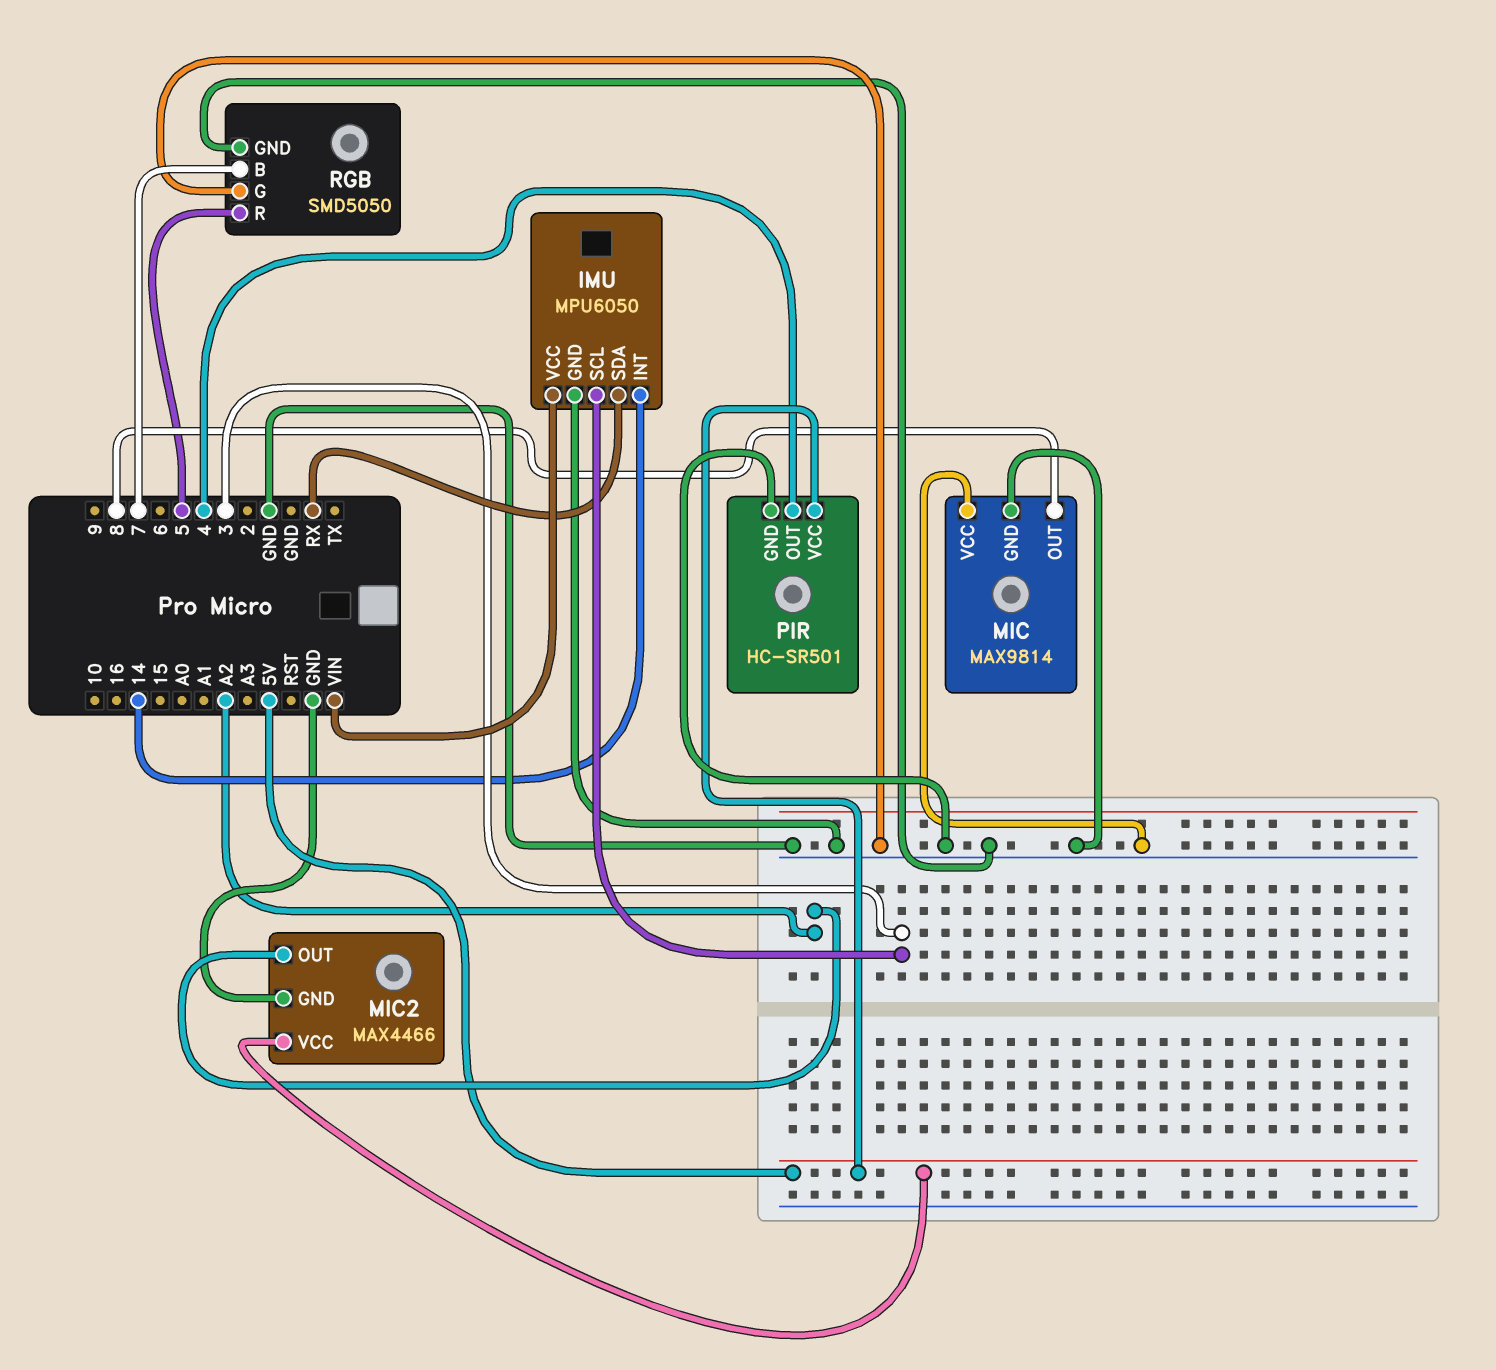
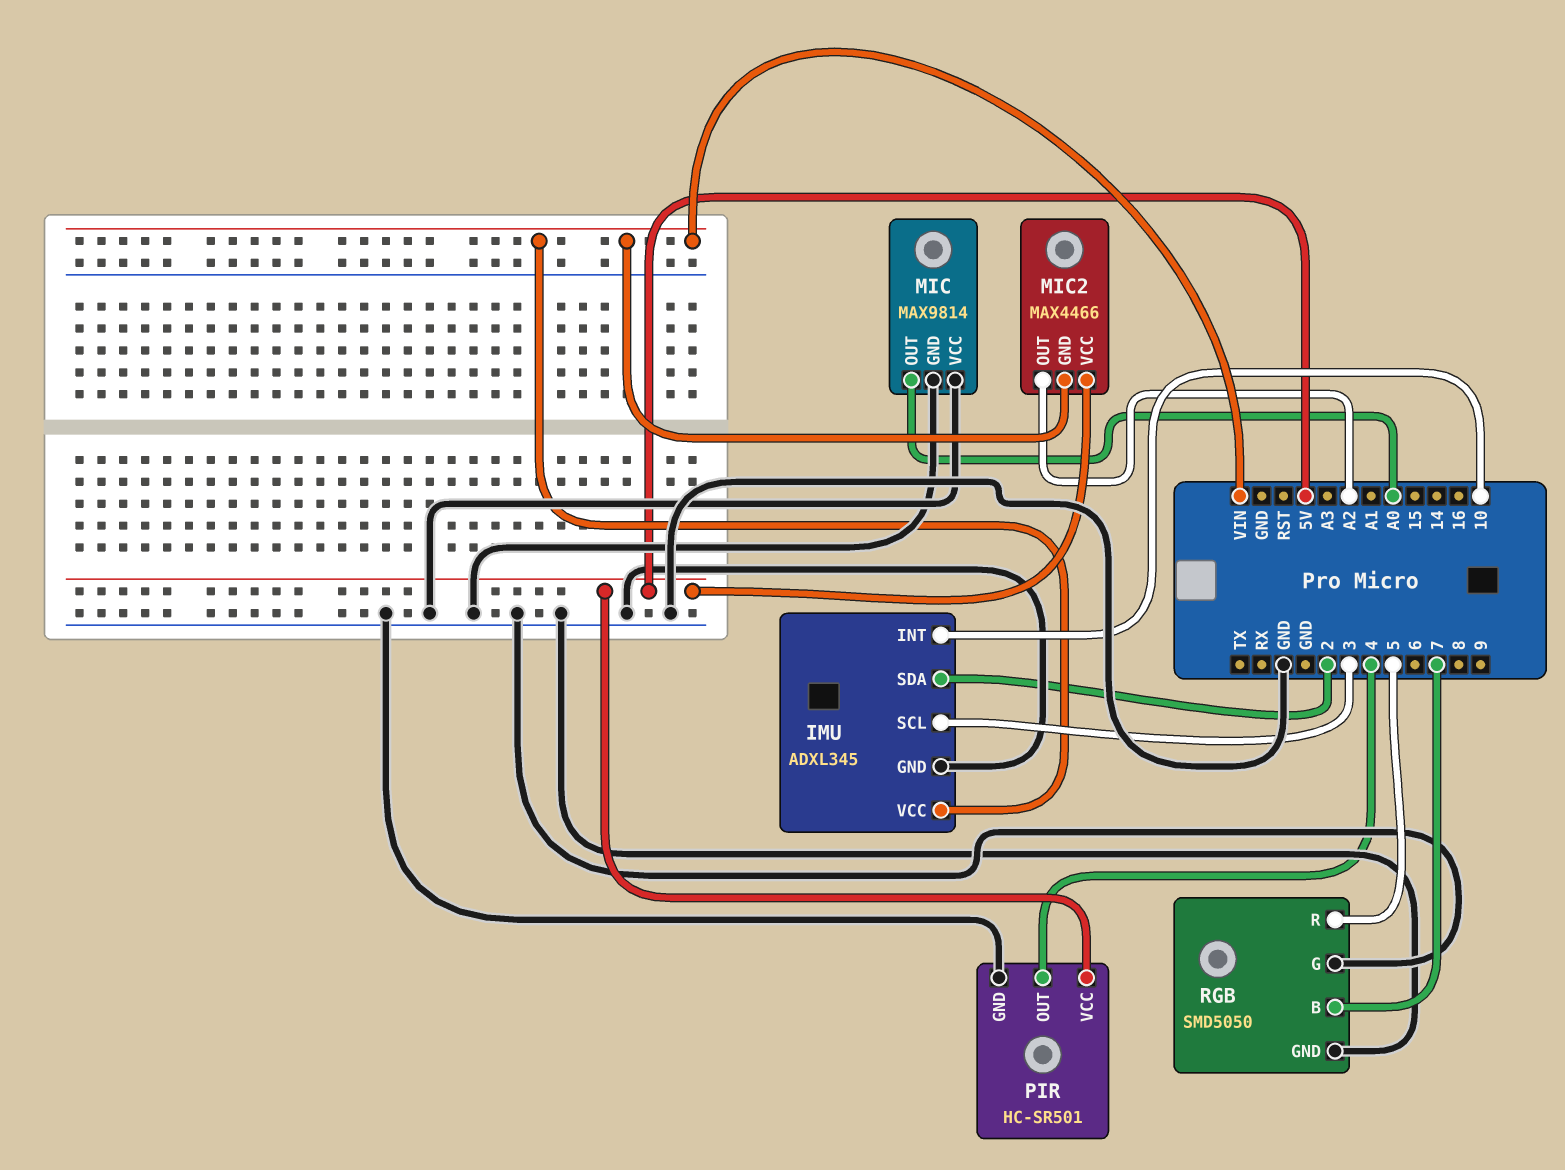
IMU: MPU6050 -> ADXL345
IMU pin INT: 14 -> 10
IMU pin SDA: RX -> 2
MIC pin OUT: 8 -> A0
MIC2 pin GND: GND -> VIN

